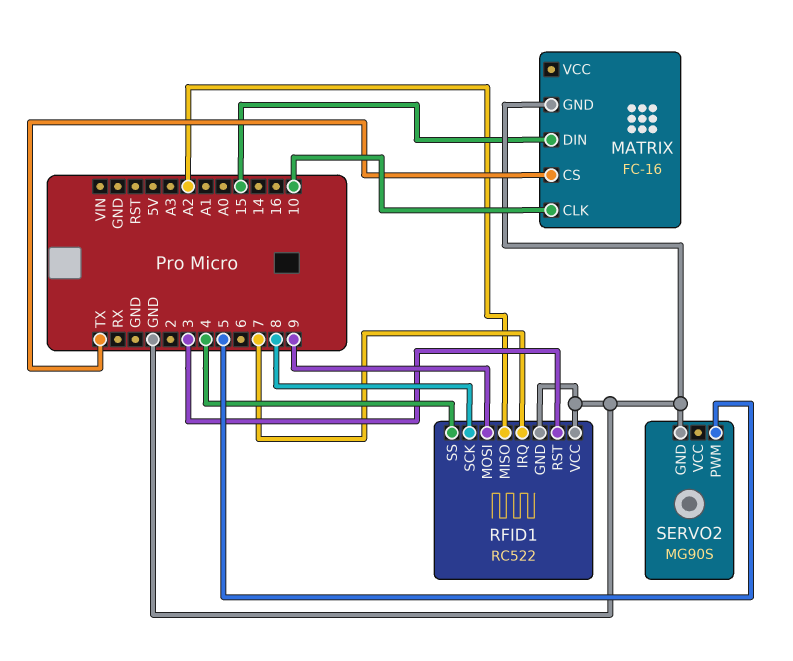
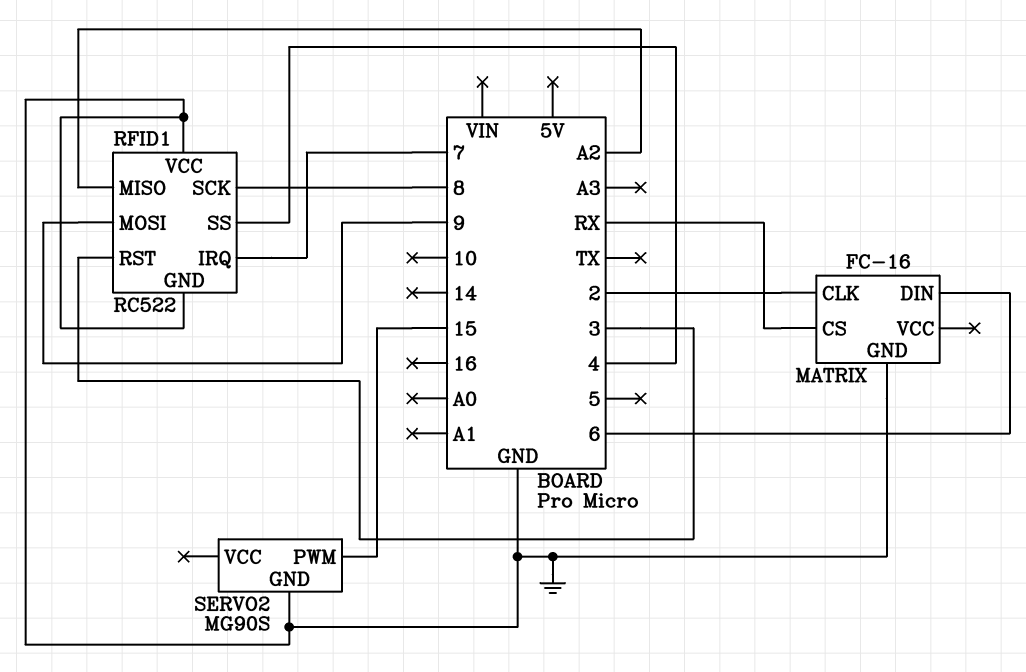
MATRIX pin CLK: 10 -> 2
MATRIX pin CS: TX -> RX
MATRIX pin DIN: 15 -> 6
SERVO2 pin PWM: 5 -> 15

